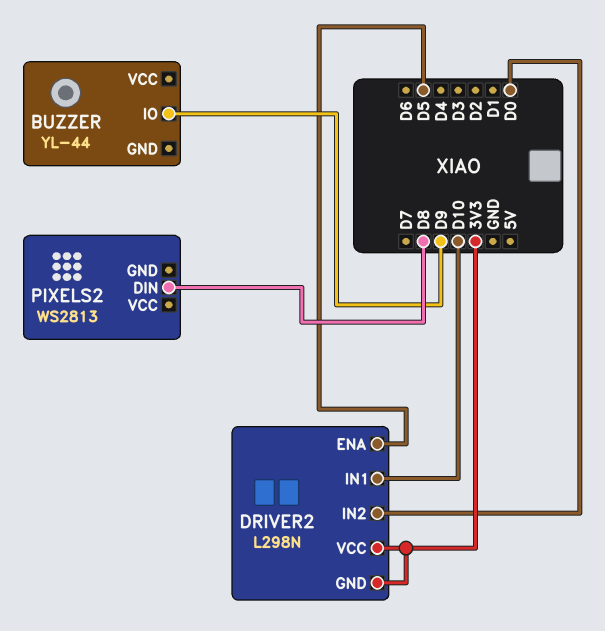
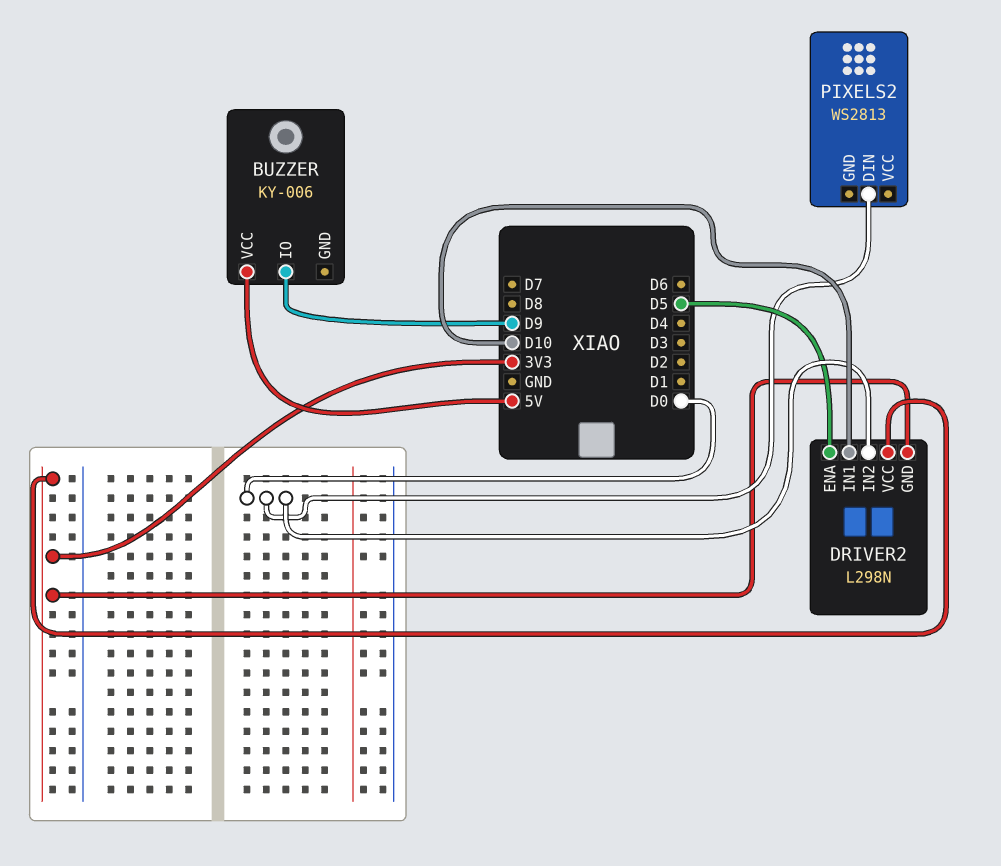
BUZZER: YL-44 -> KY-006
BUZZER pin VCC: none -> 5V
PIXELS2 pin DIN: D8 -> D0

